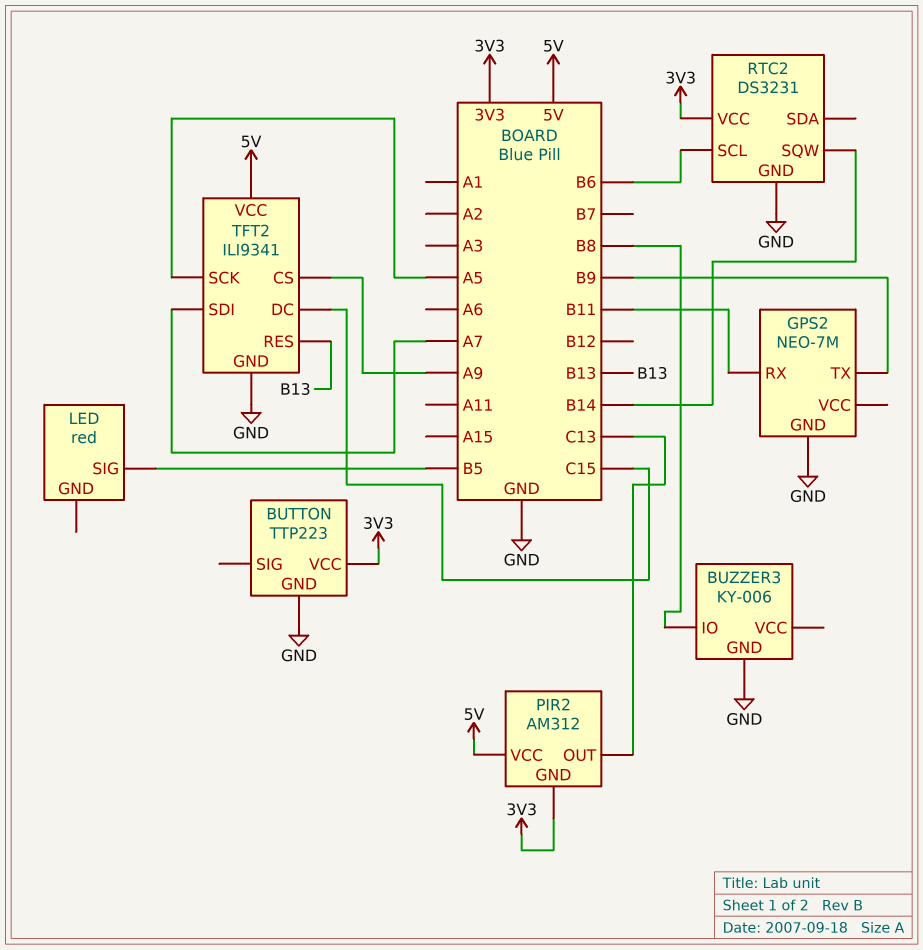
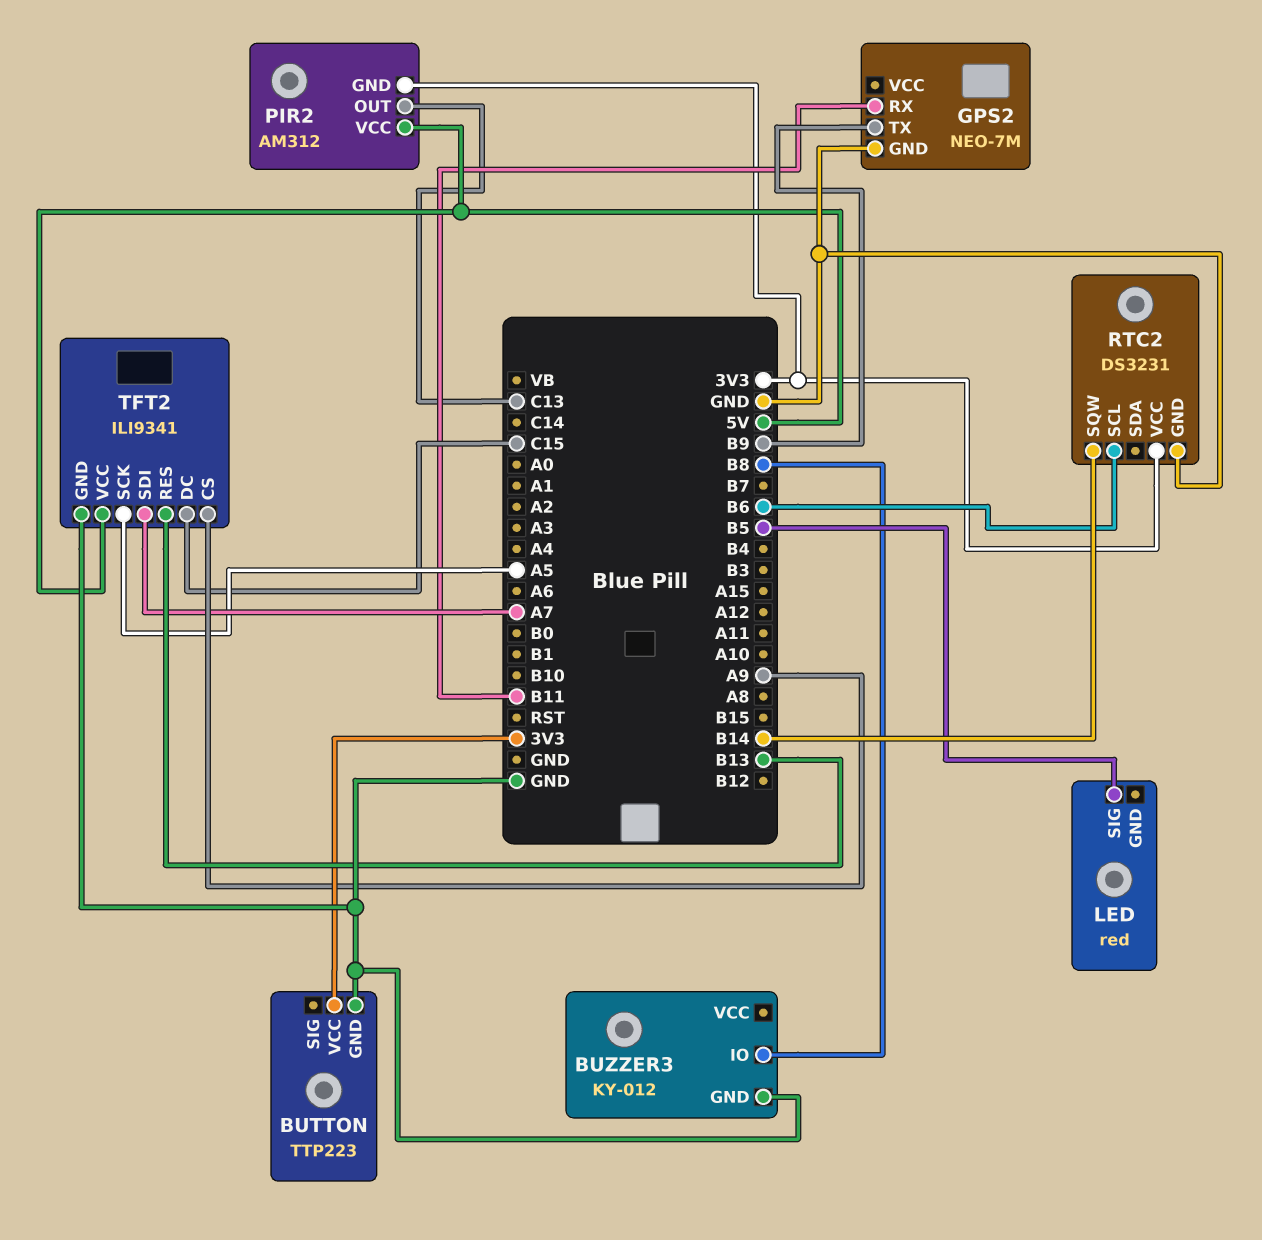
BUZZER3: KY-006 -> KY-012

